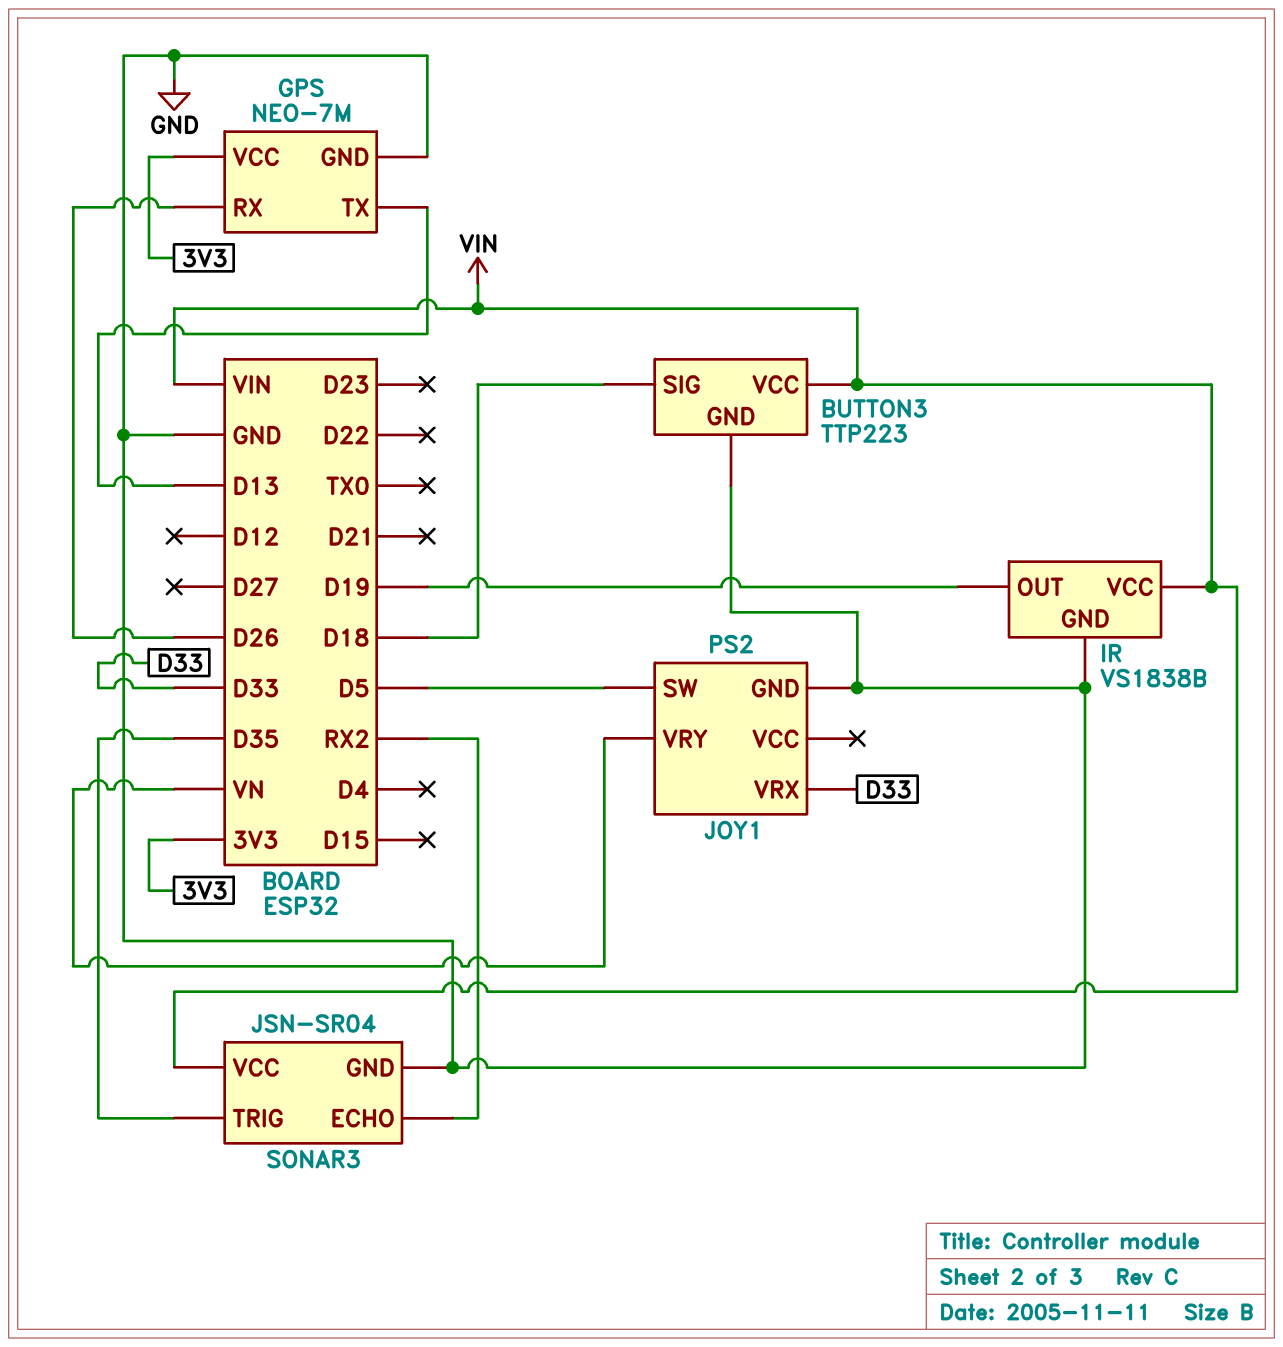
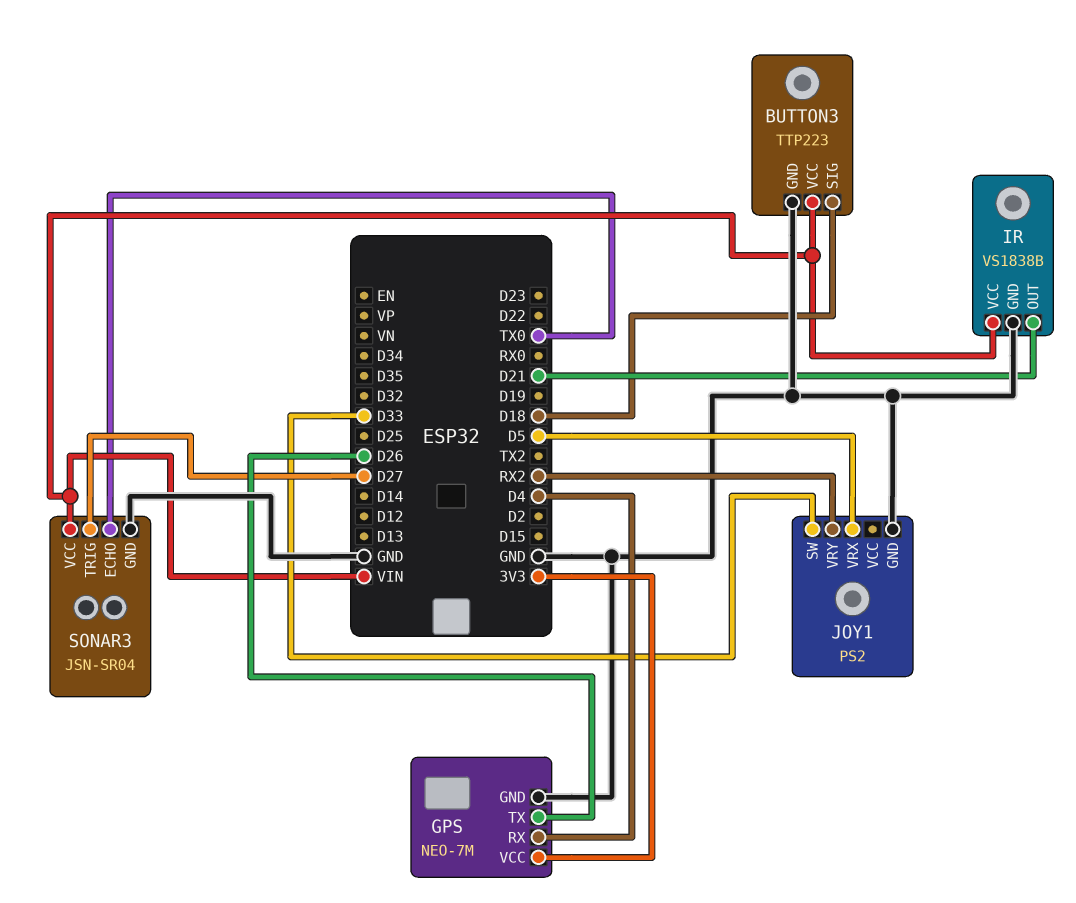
GPS pin RX: D26 -> D4
GPS pin TX: D13 -> D26
IR pin OUT: D19 -> D21
JOY1 pin SW: D5 -> D33
JOY1 pin VRX: D33 -> D5
JOY1 pin VRY: VN -> RX2
SONAR3 pin ECHO: RX2 -> TX0
SONAR3 pin TRIG: D35 -> D27

